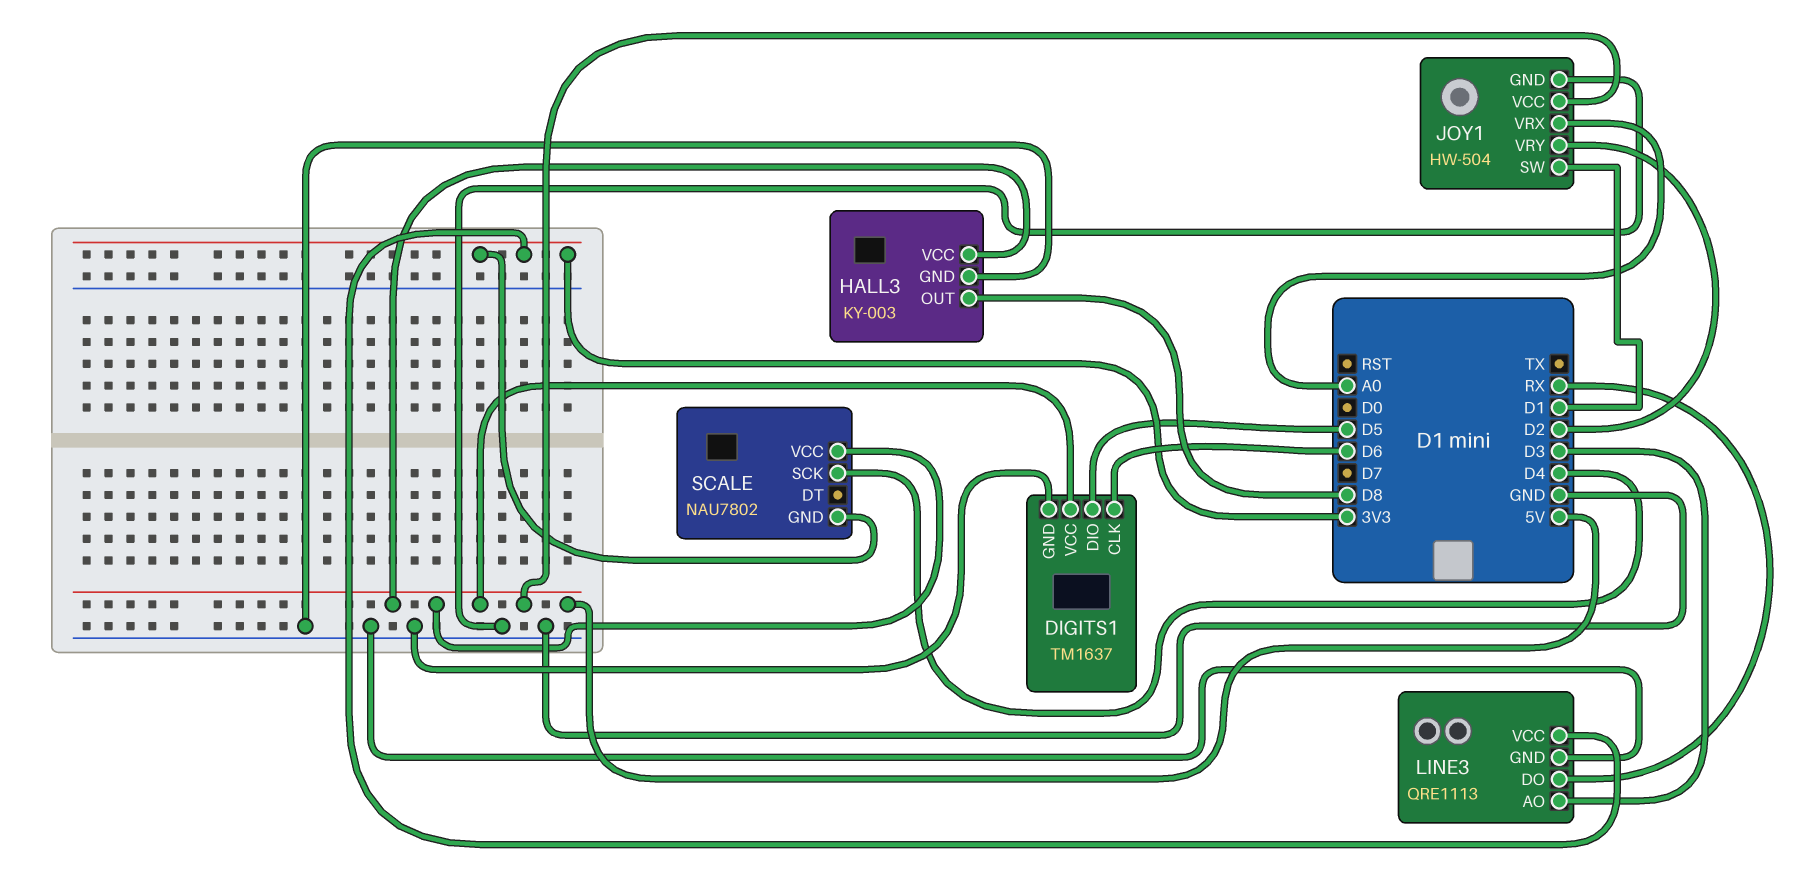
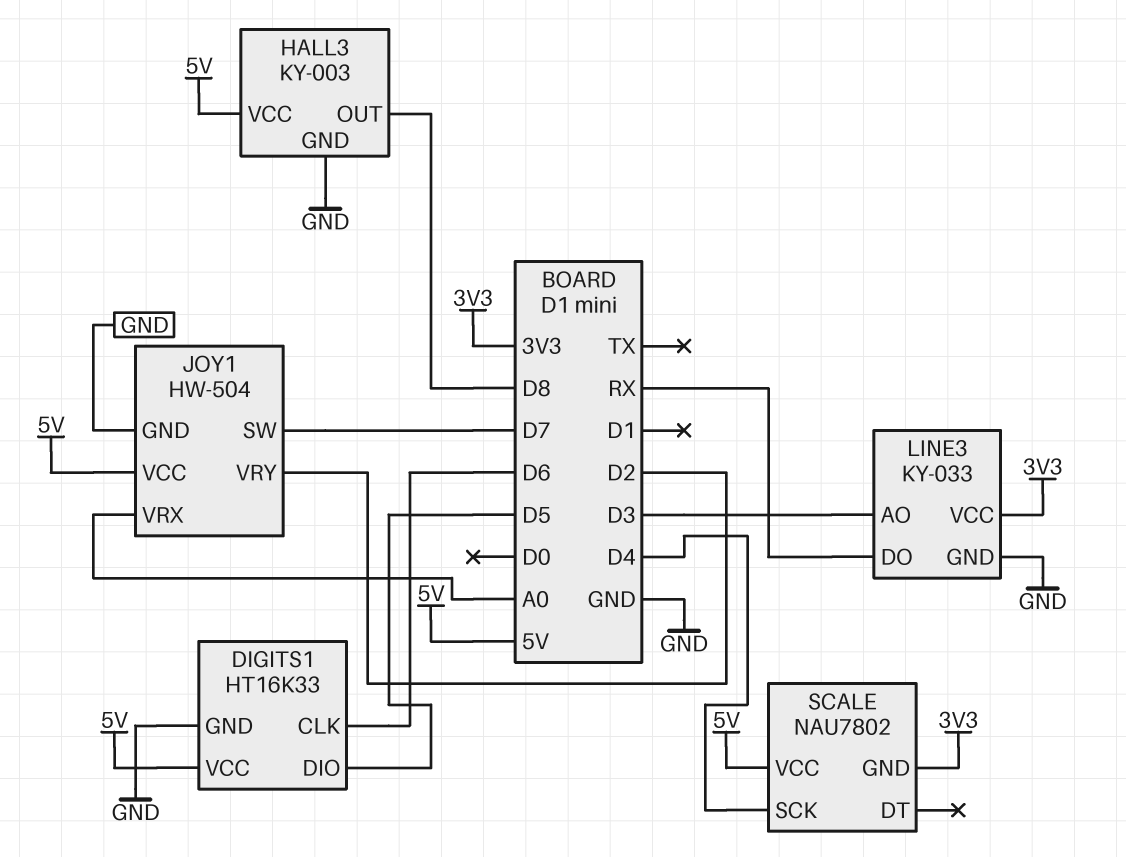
DIGITS1: TM1637 -> HT16K33
JOY1 pin SW: D1 -> D7
LINE3: QRE1113 -> KY-033

